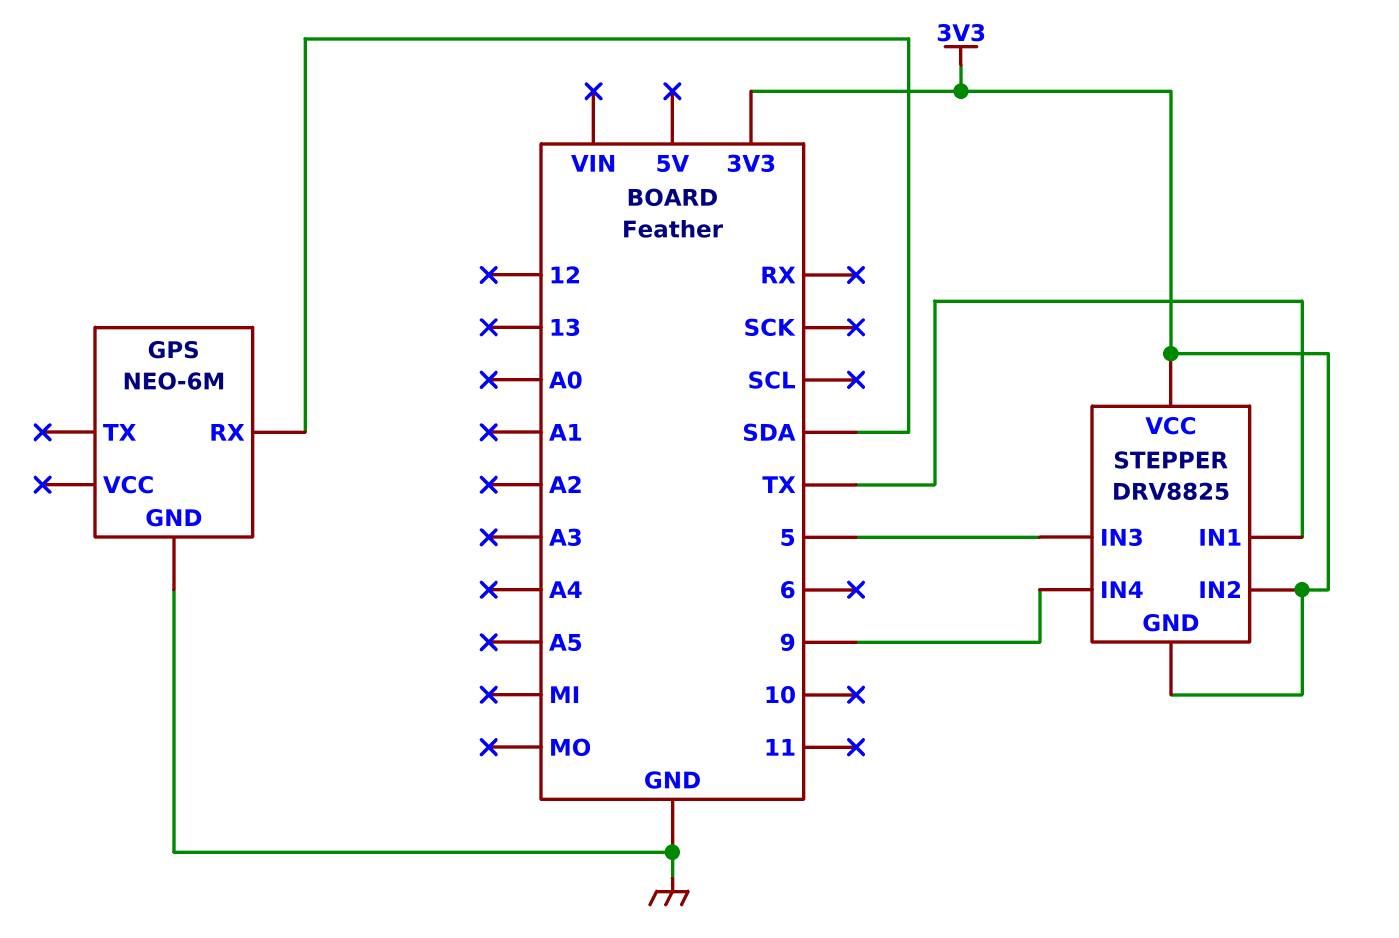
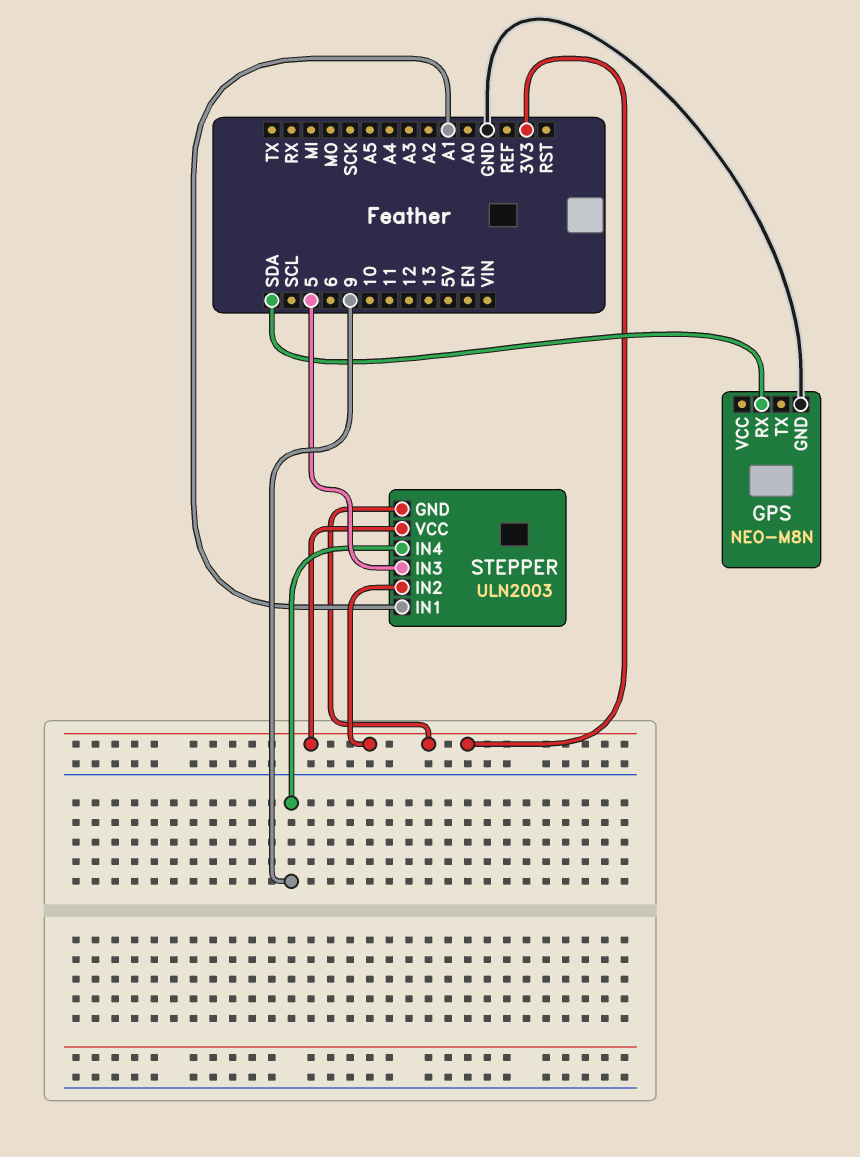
GPS: NEO-6M -> NEO-M8N
STEPPER: DRV8825 -> ULN2003
STEPPER pin IN1: TX -> A1

